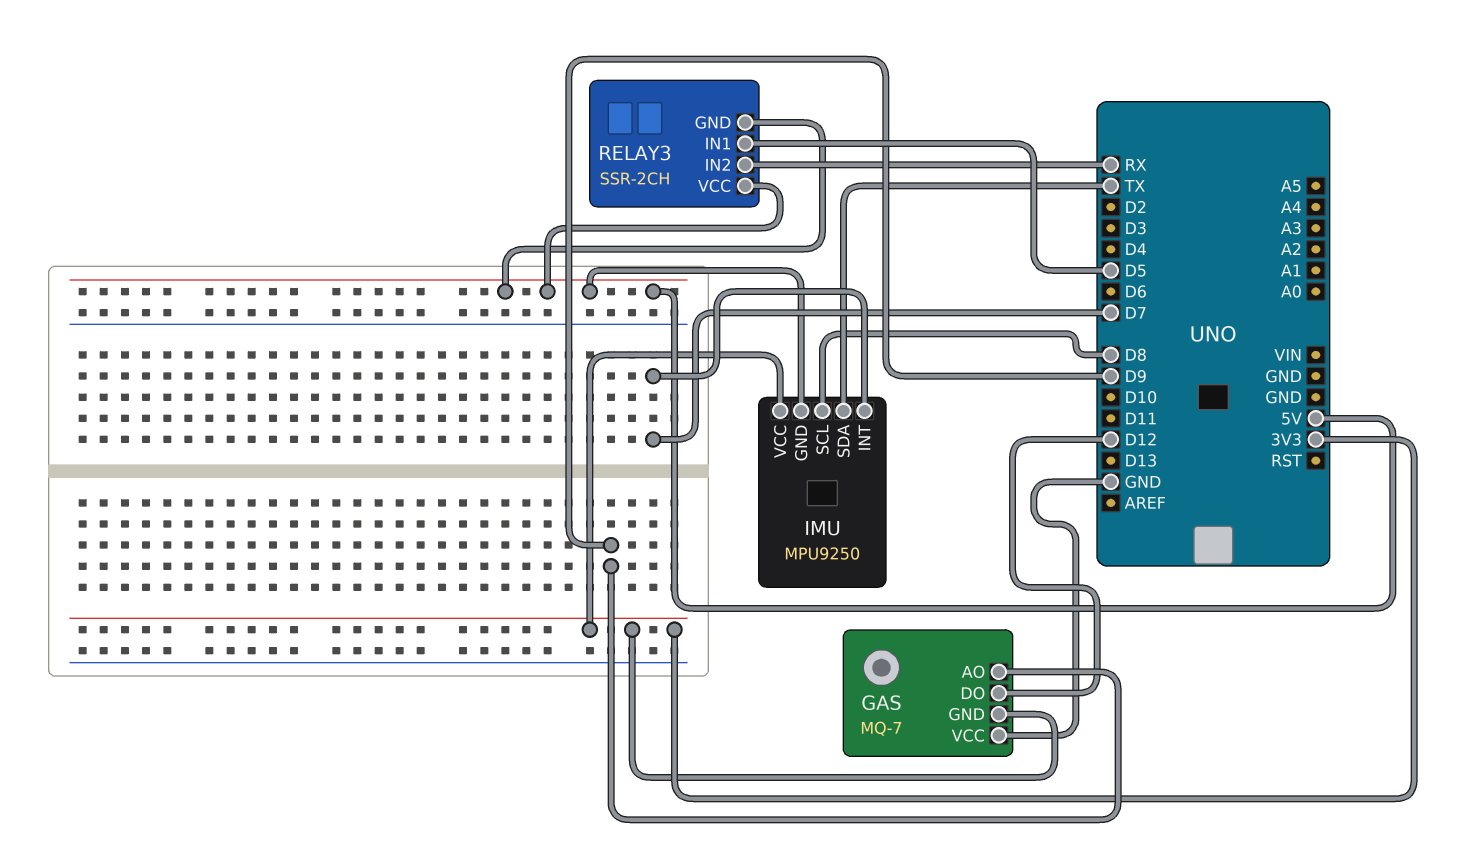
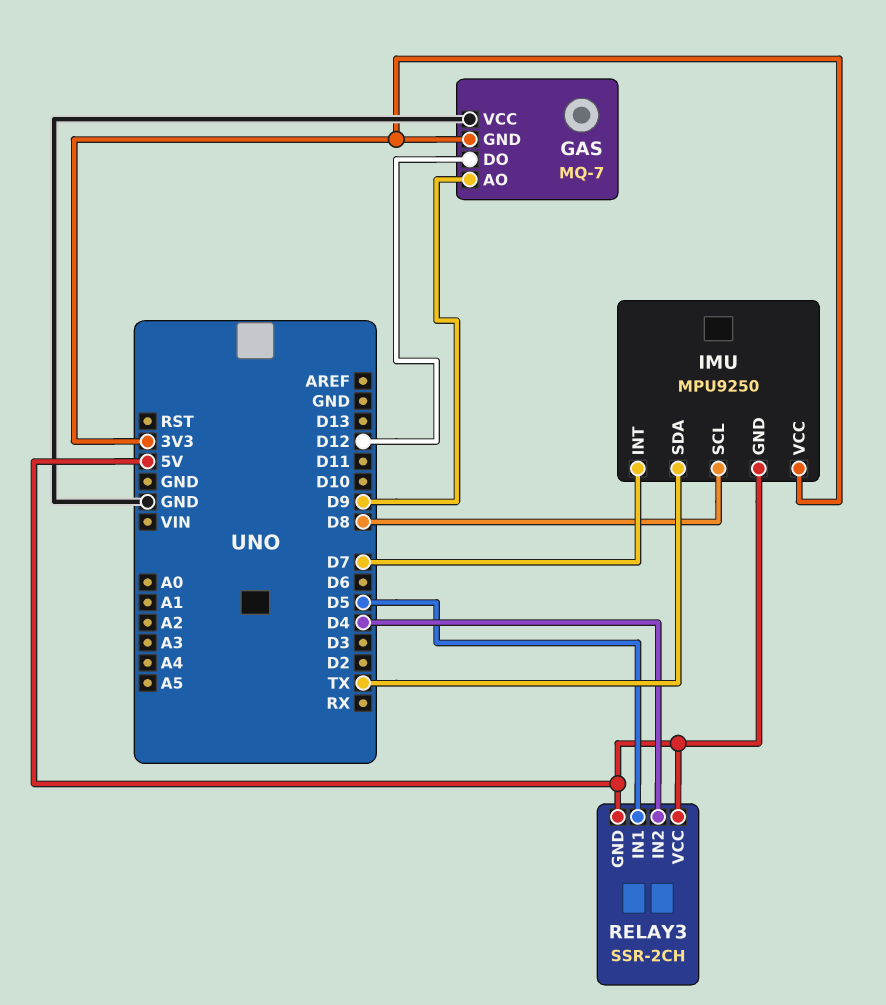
RELAY3 pin IN2: RX -> D4

